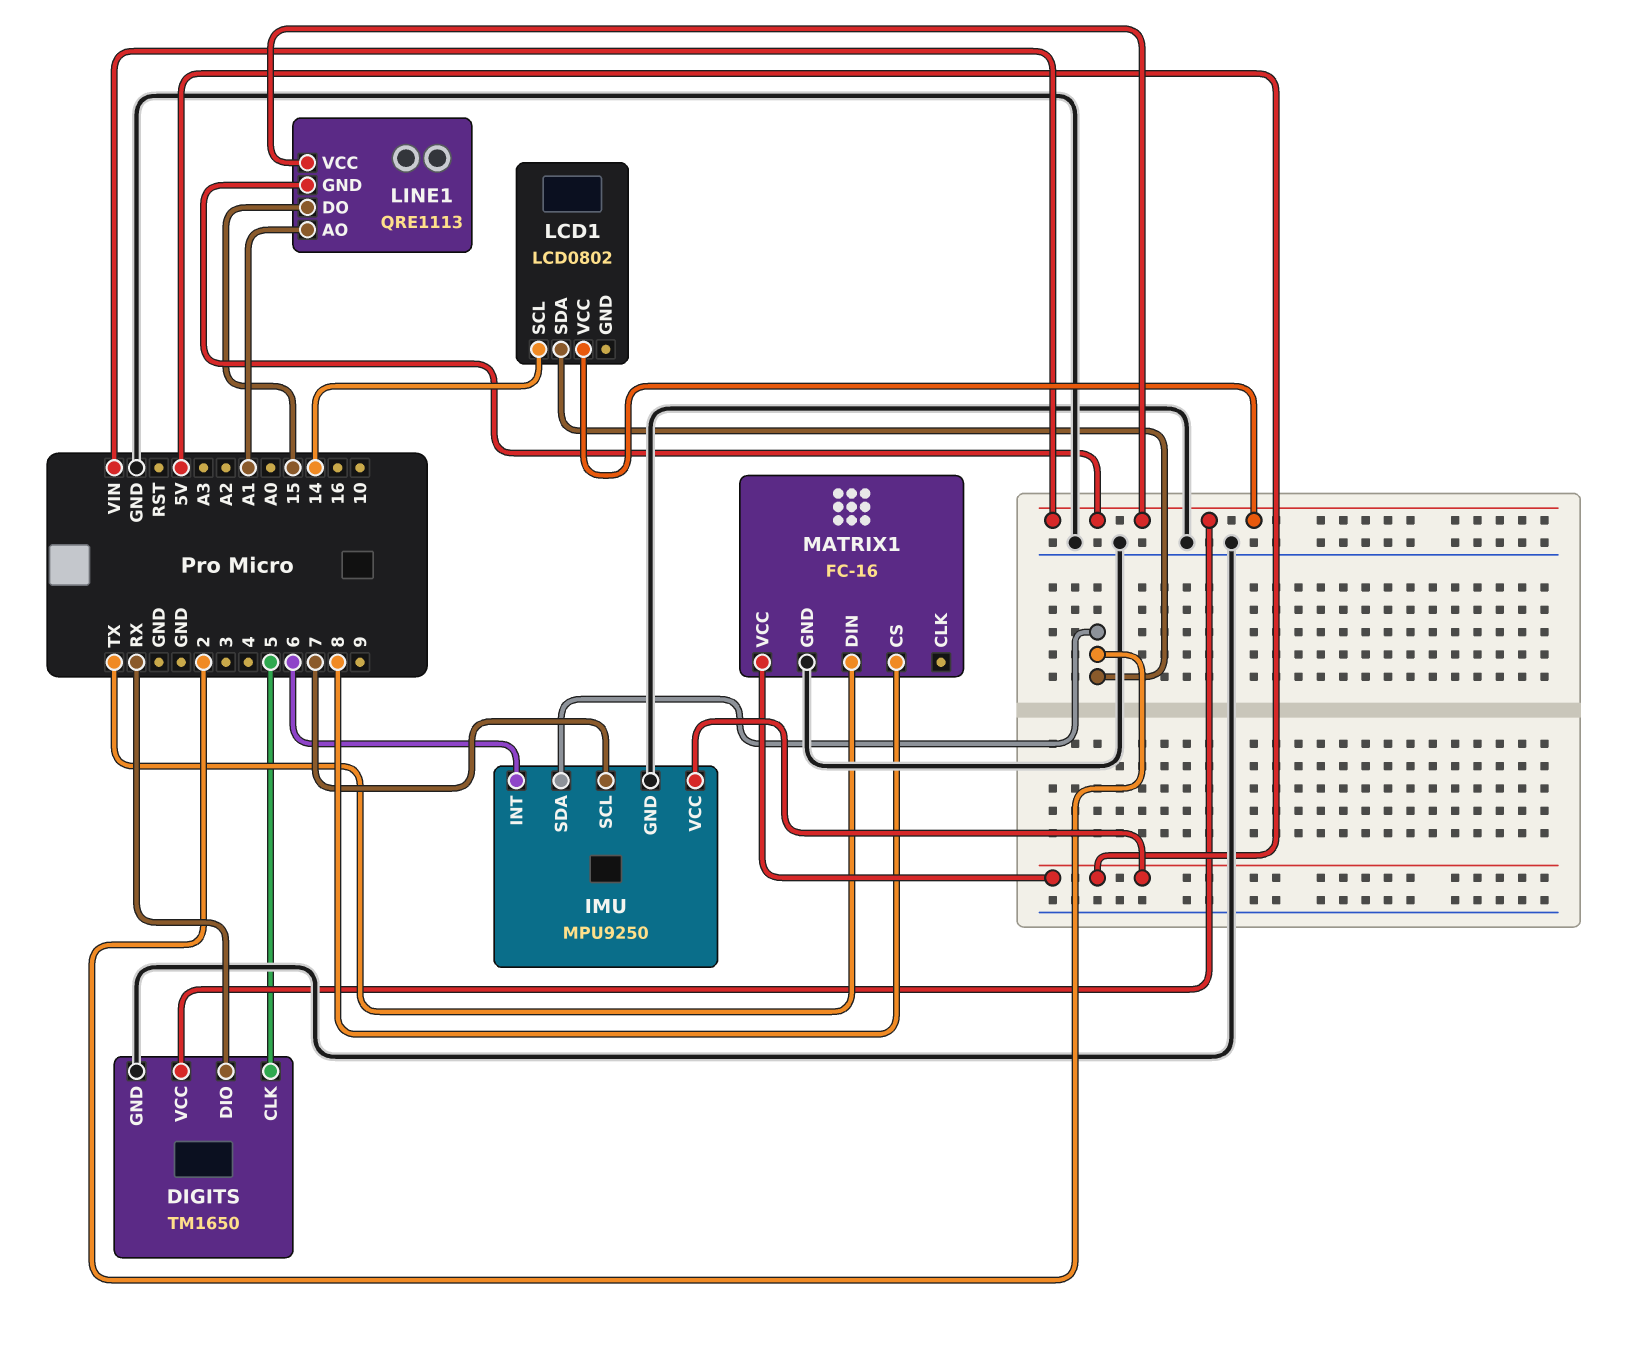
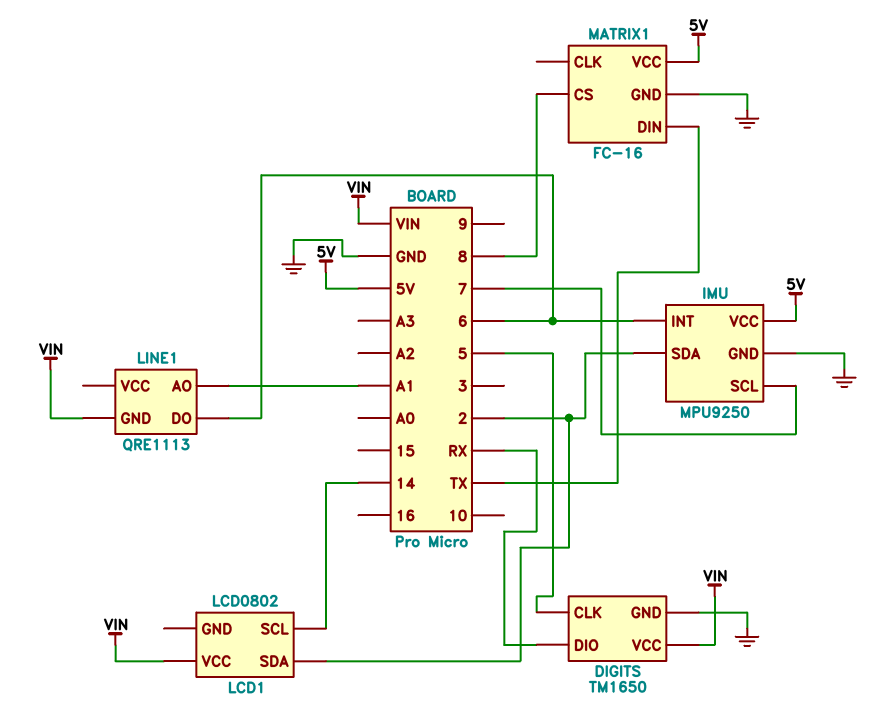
LINE1 pin DO: 15 -> 6
LINE1 pin VCC: VIN -> none

